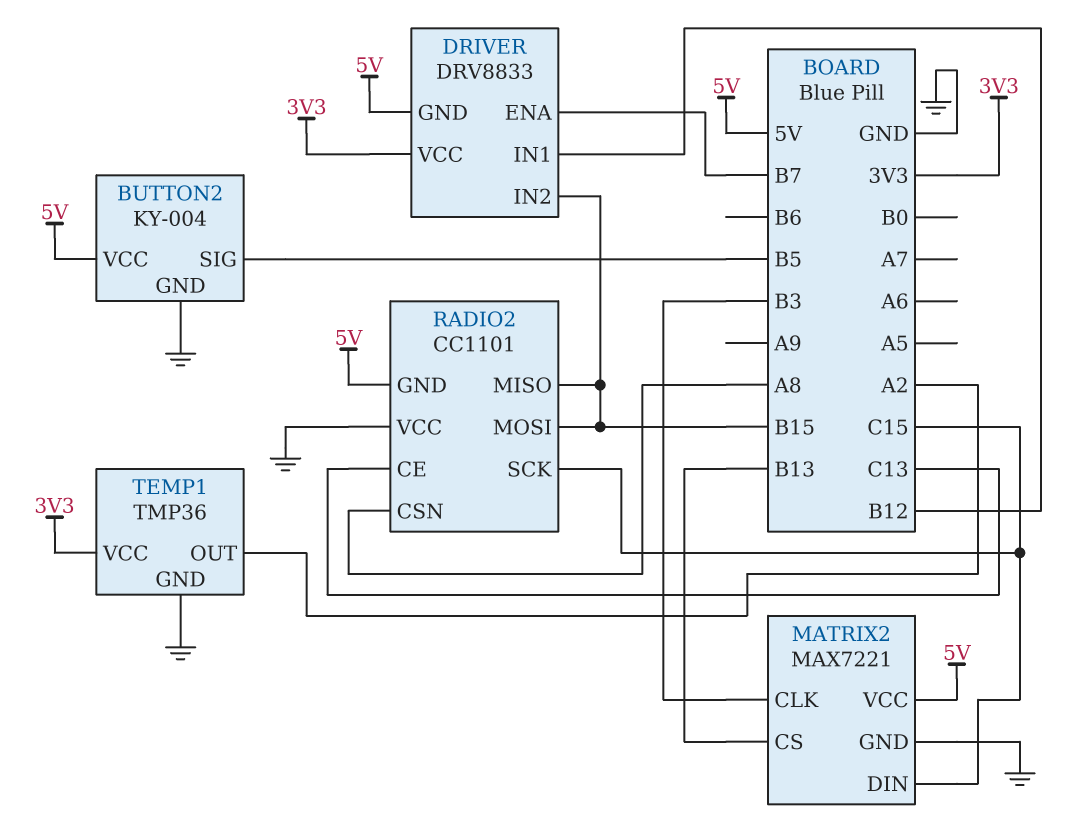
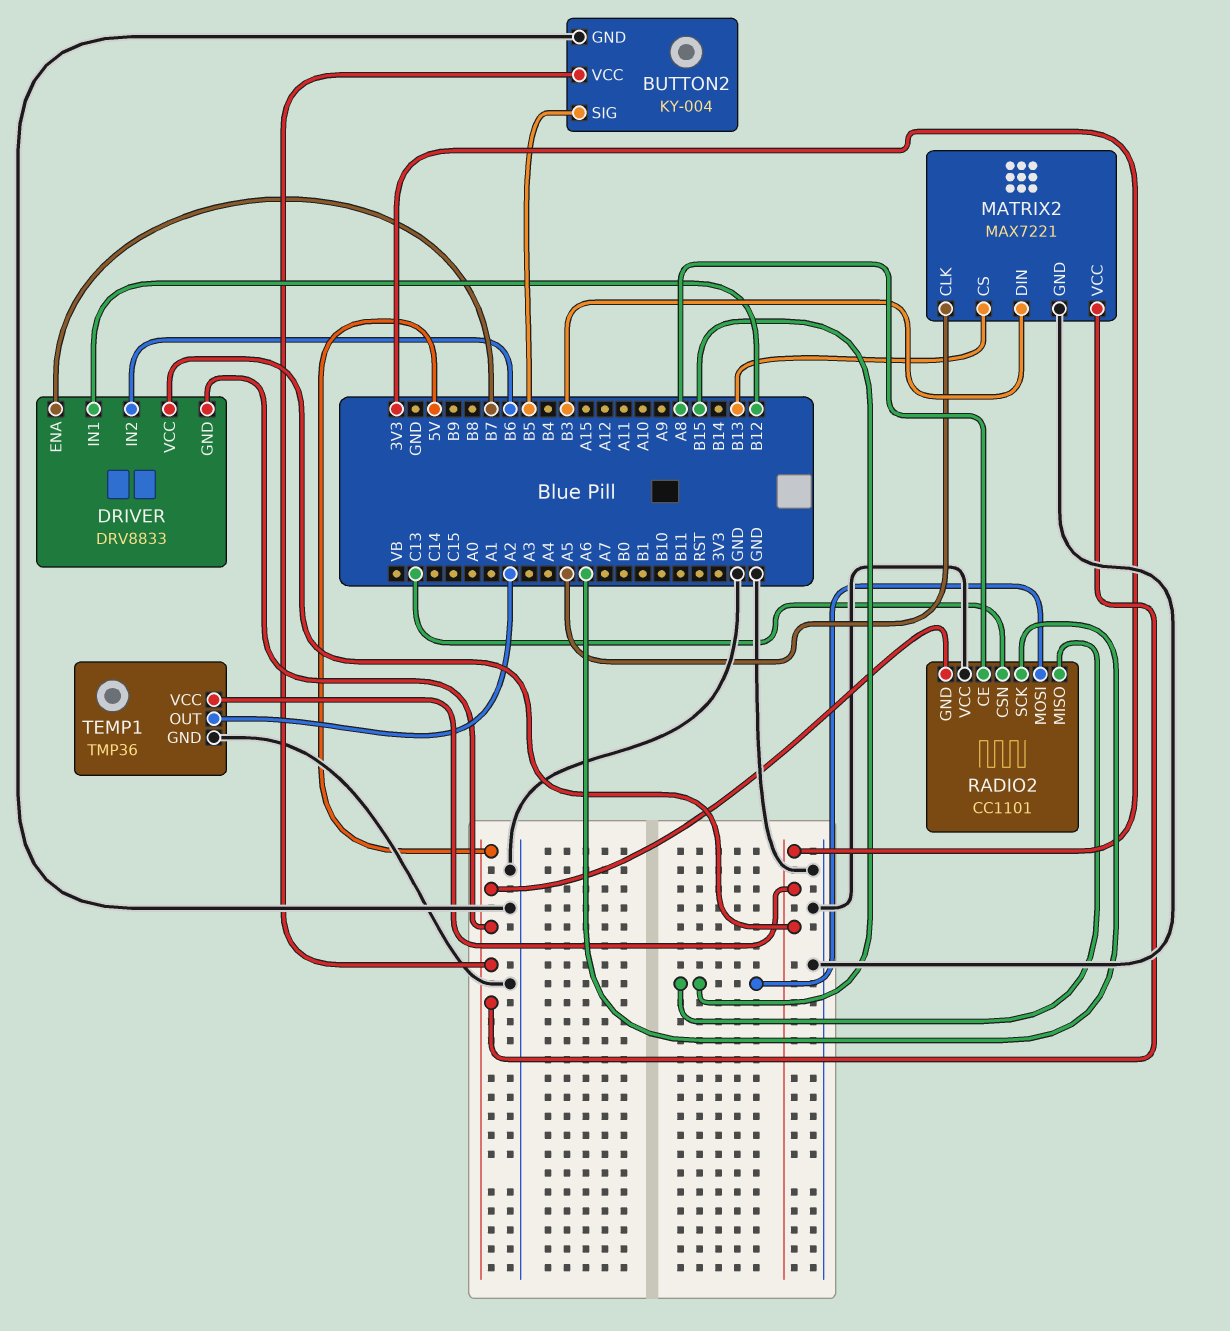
DRIVER pin IN2: B15 -> B6
MATRIX2 pin CLK: B3 -> A5
MATRIX2 pin DIN: C15 -> B3
RADIO2 pin CE: C13 -> A8
RADIO2 pin CSN: A8 -> C13
RADIO2 pin SCK: C15 -> A6

